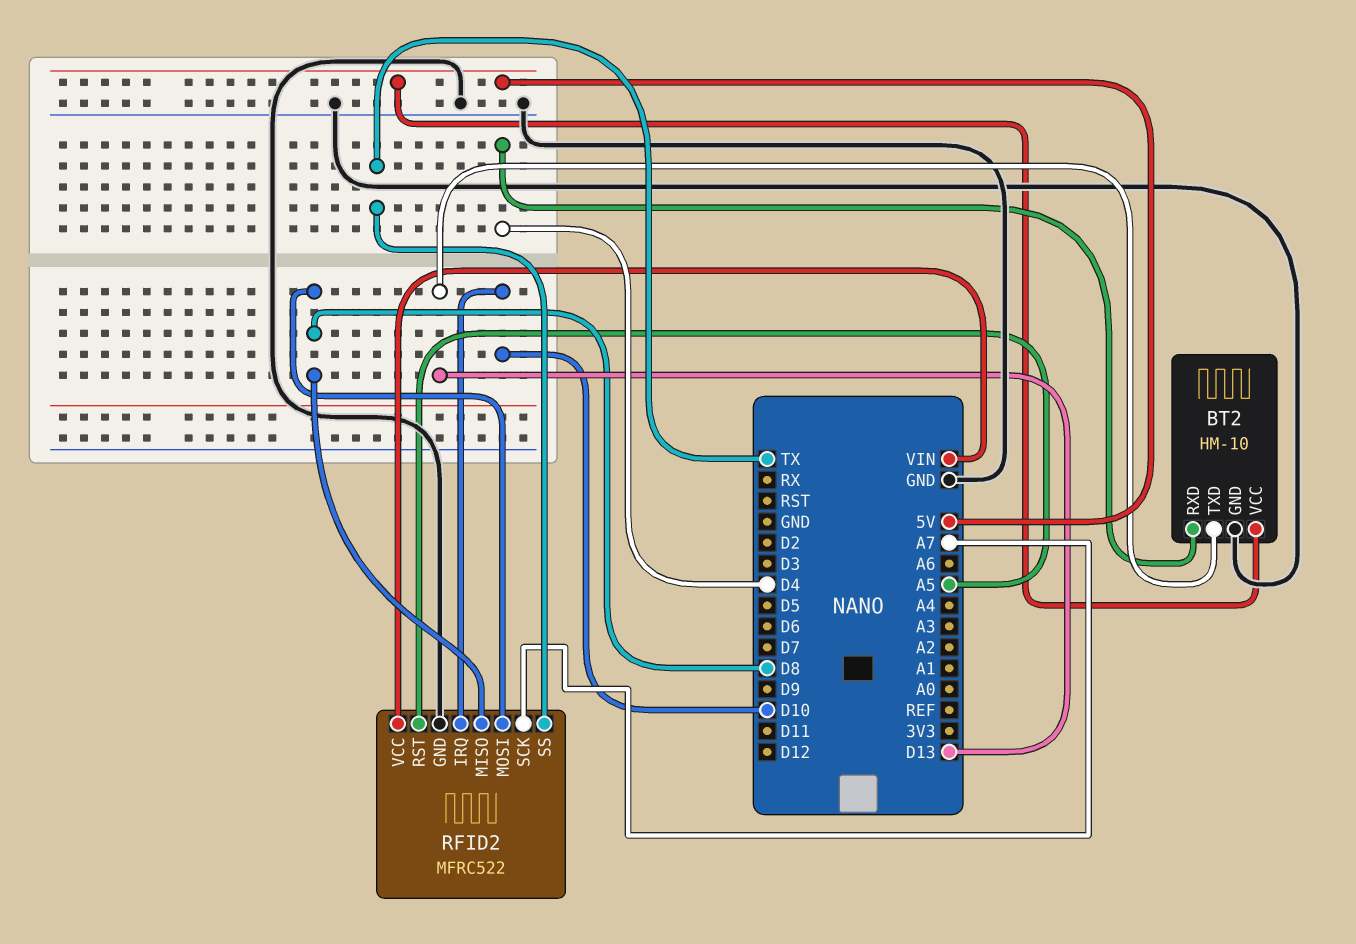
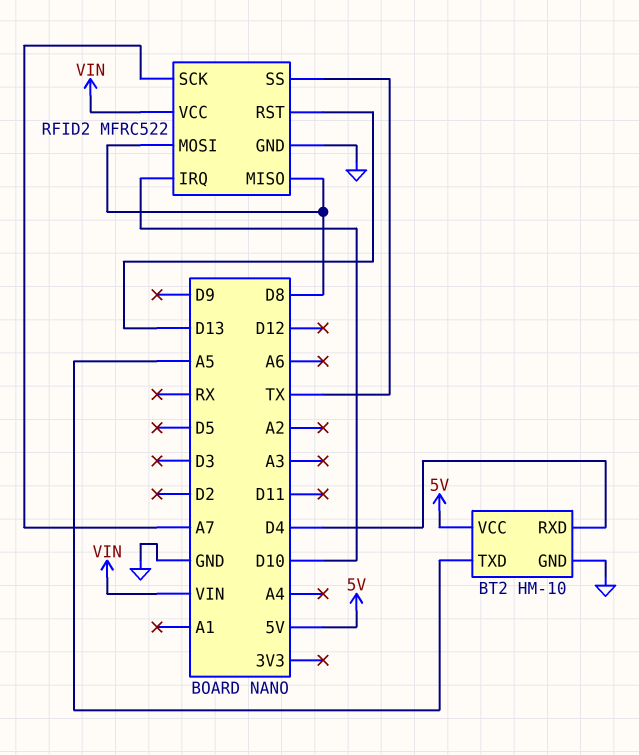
BT2 pin TXD: D13 -> A5
RFID2 pin RST: A5 -> D13

